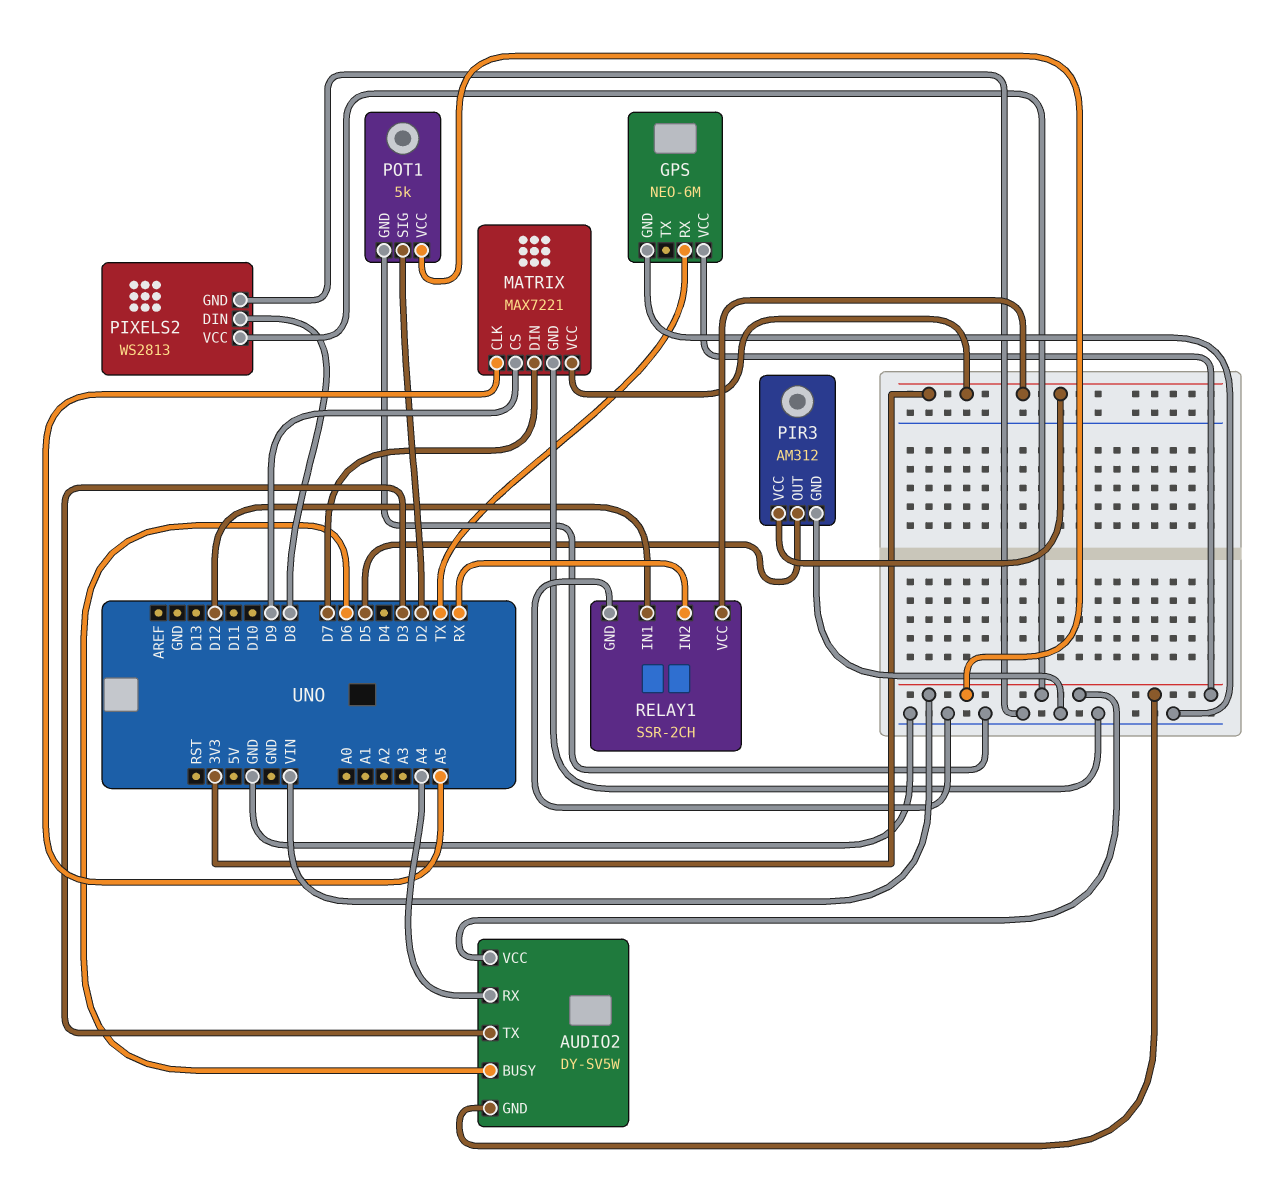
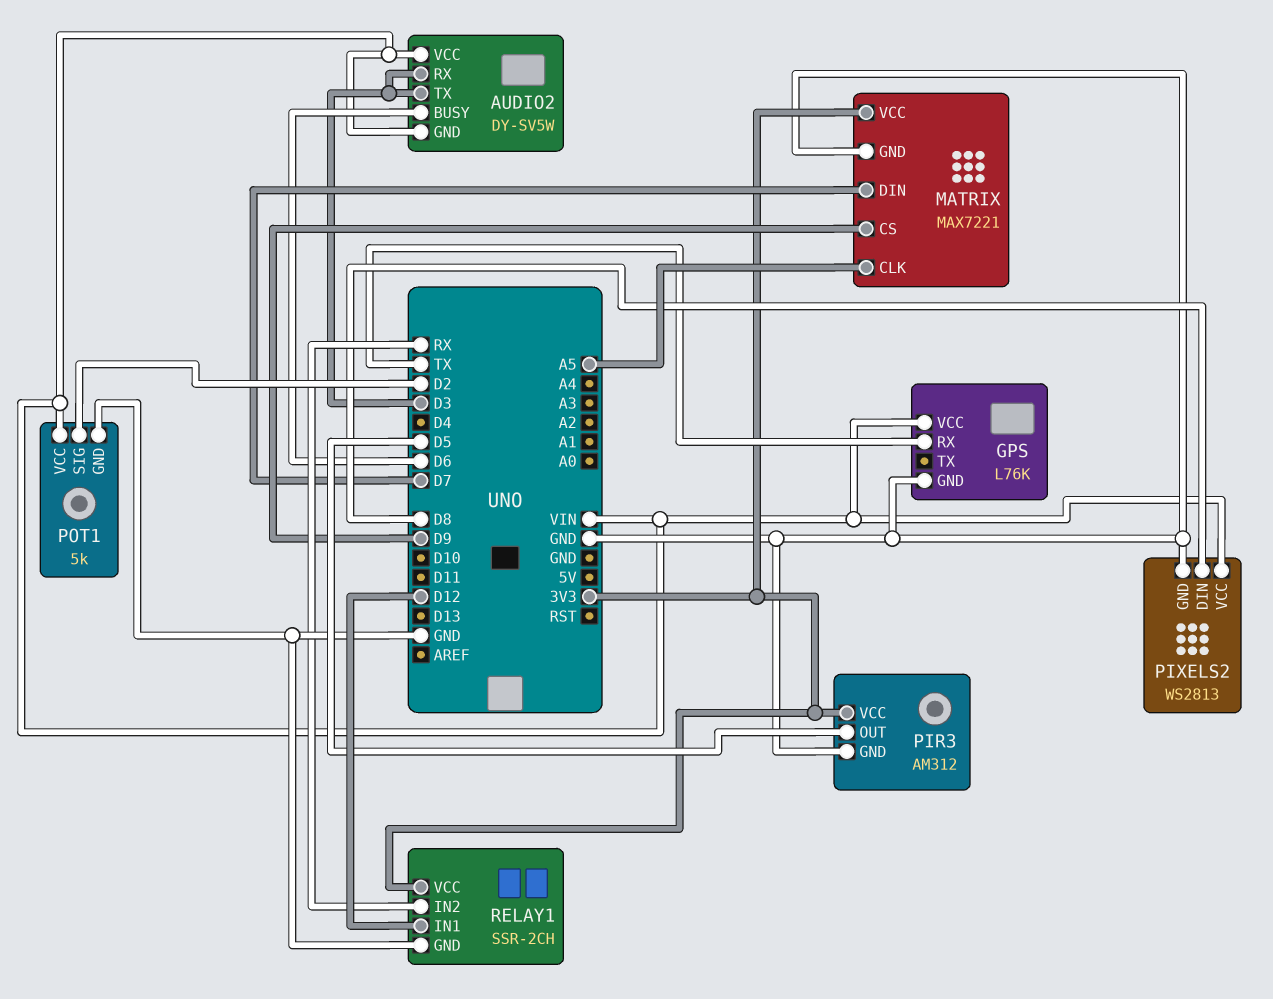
AUDIO2 pin RX: A4 -> D3
GPS: NEO-6M -> L76K

